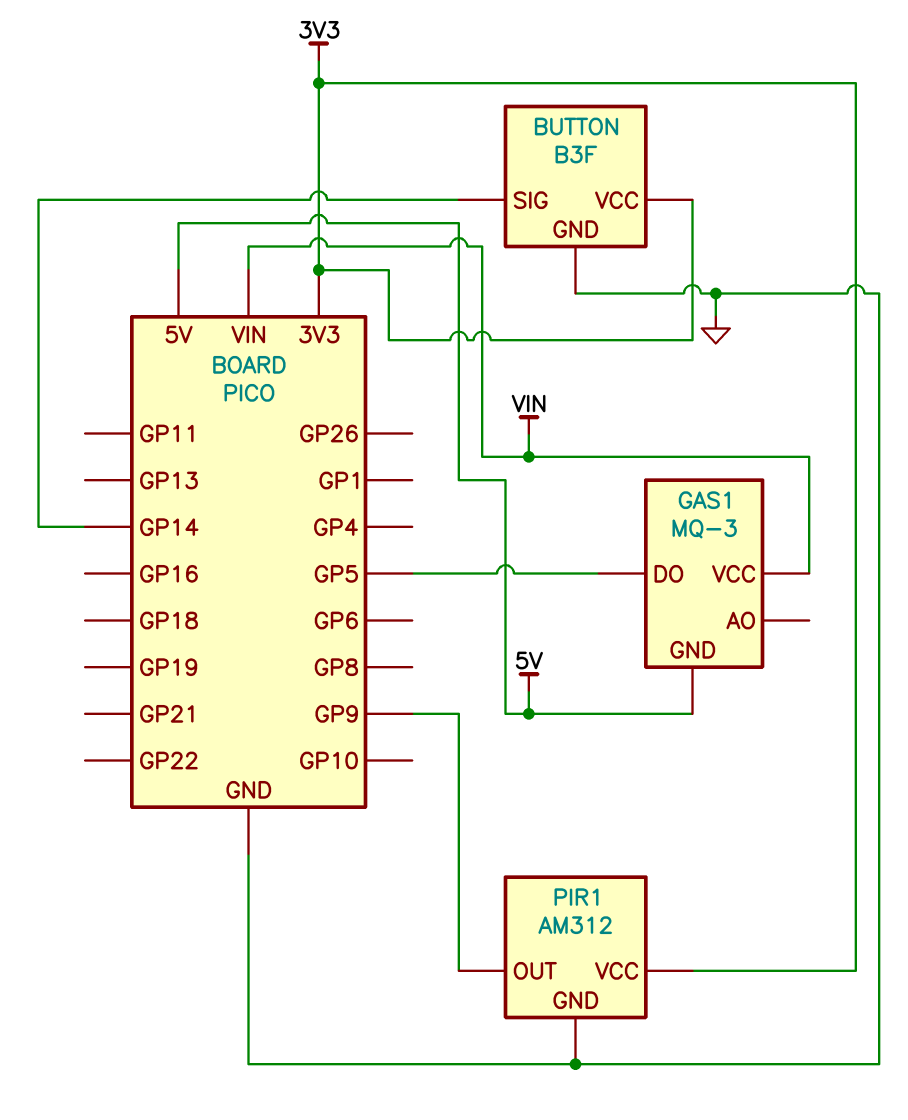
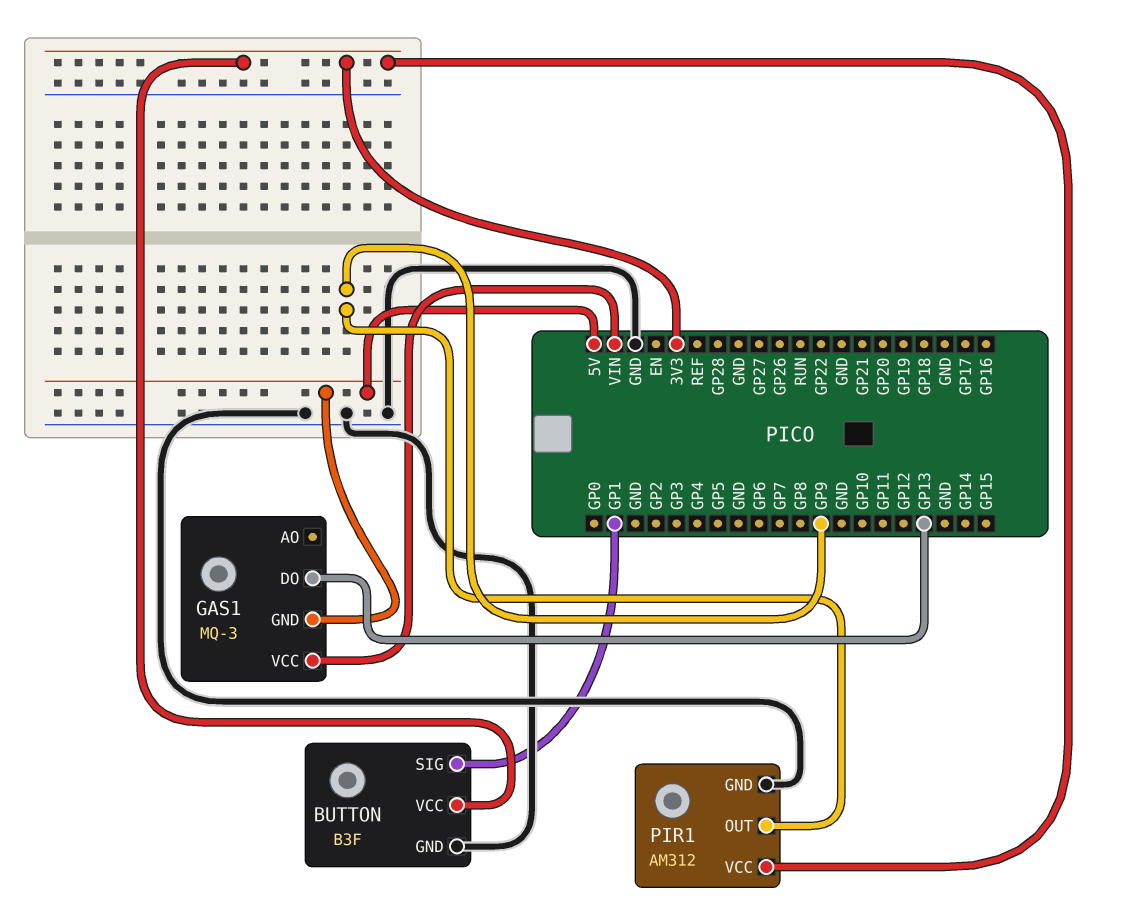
BUTTON pin SIG: GP14 -> GP1
GAS1 pin DO: GP5 -> GP13

